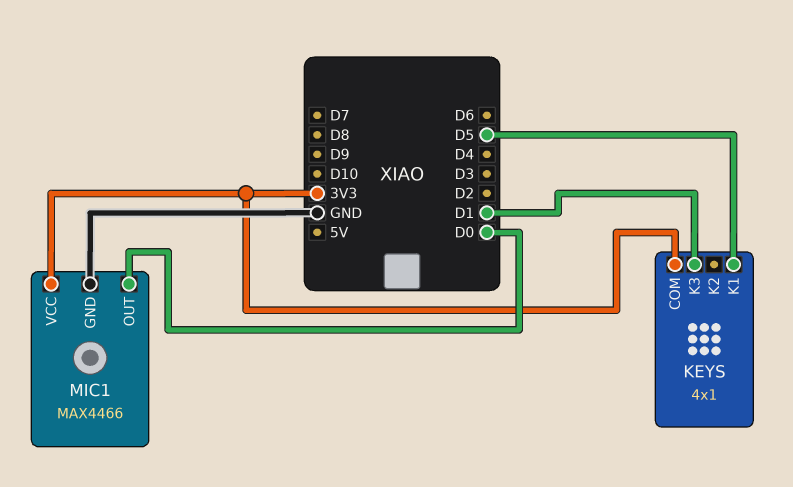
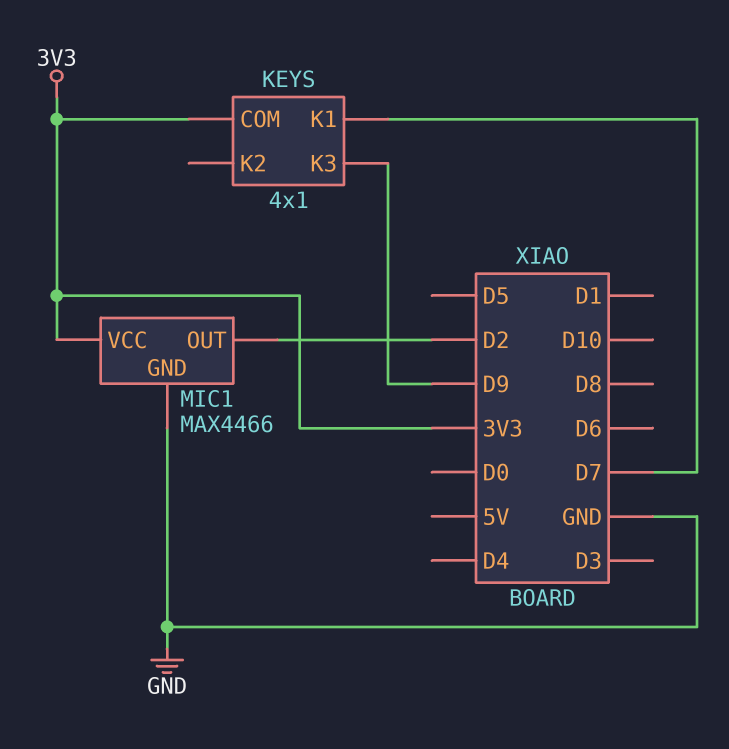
KEYS pin K1: D5 -> D7
KEYS pin K3: D1 -> D9
MIC1 pin OUT: D0 -> D2

